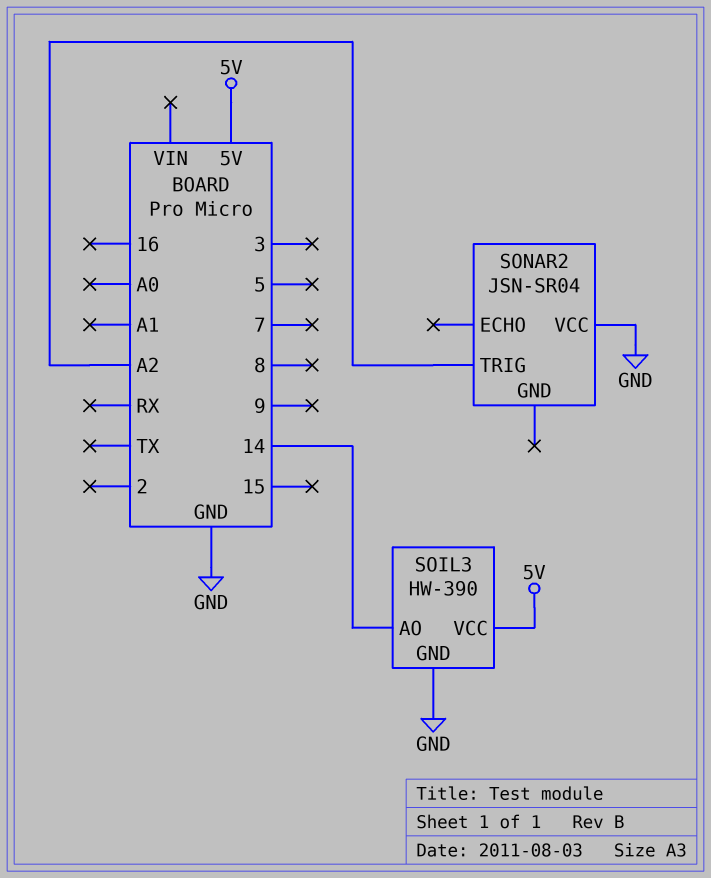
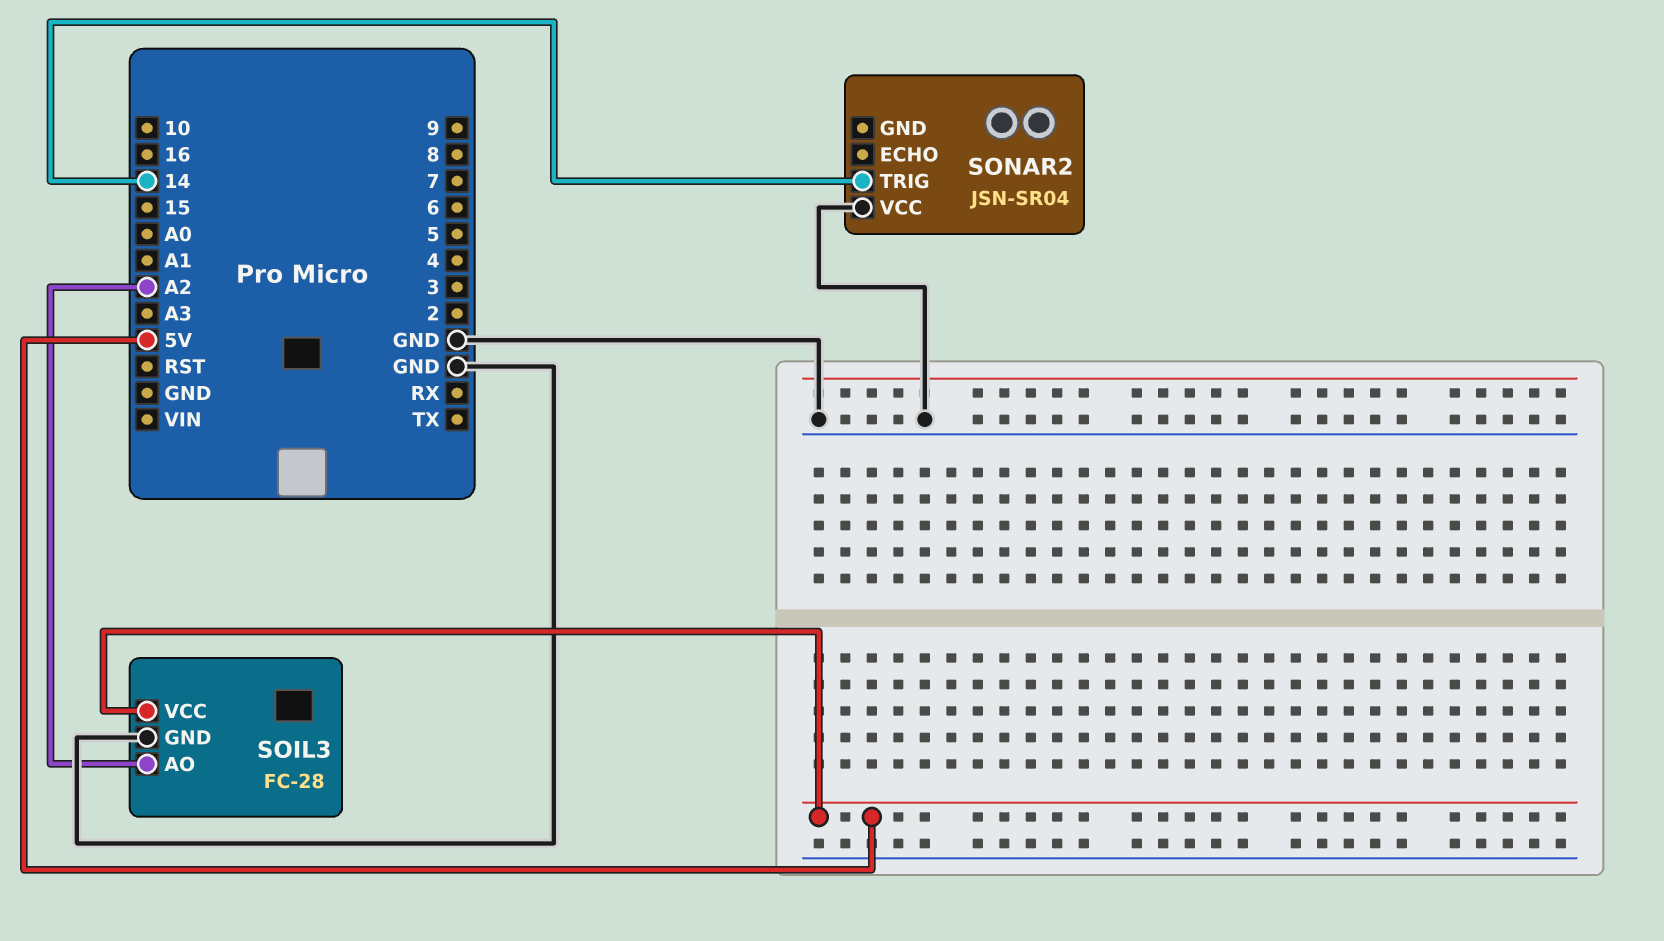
SOIL3: HW-390 -> FC-28
SOIL3 pin AO: 14 -> A2
SONAR2 pin TRIG: A2 -> 14

